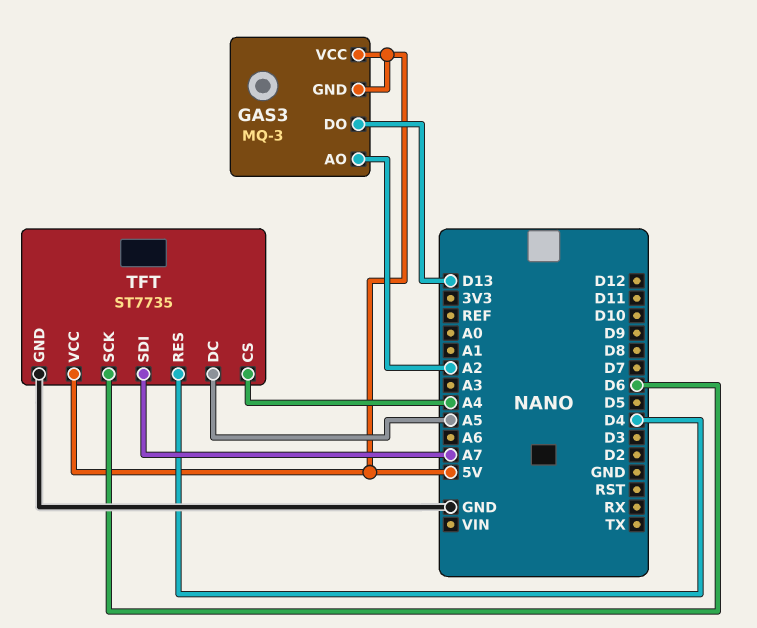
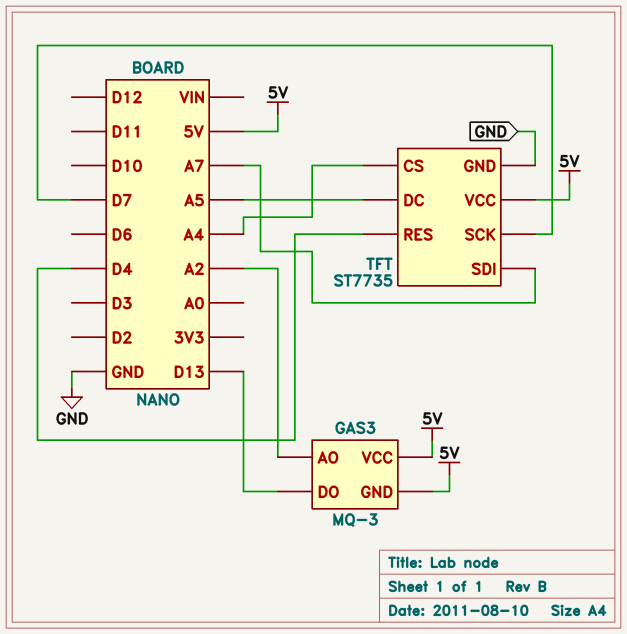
TFT pin SCK: D6 -> D7

